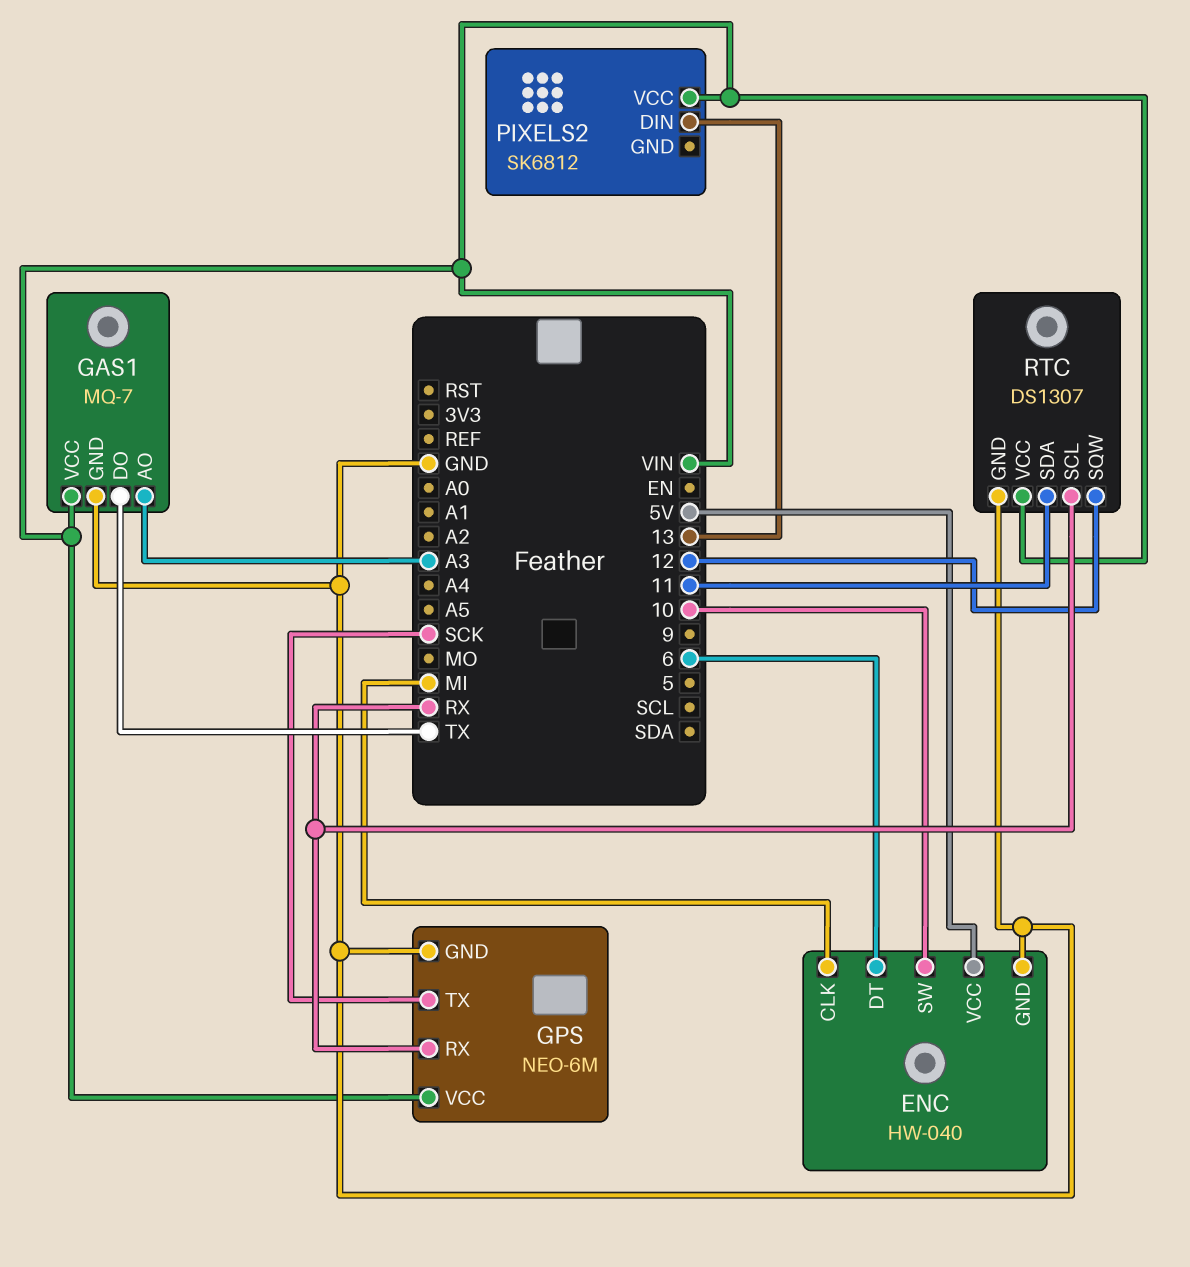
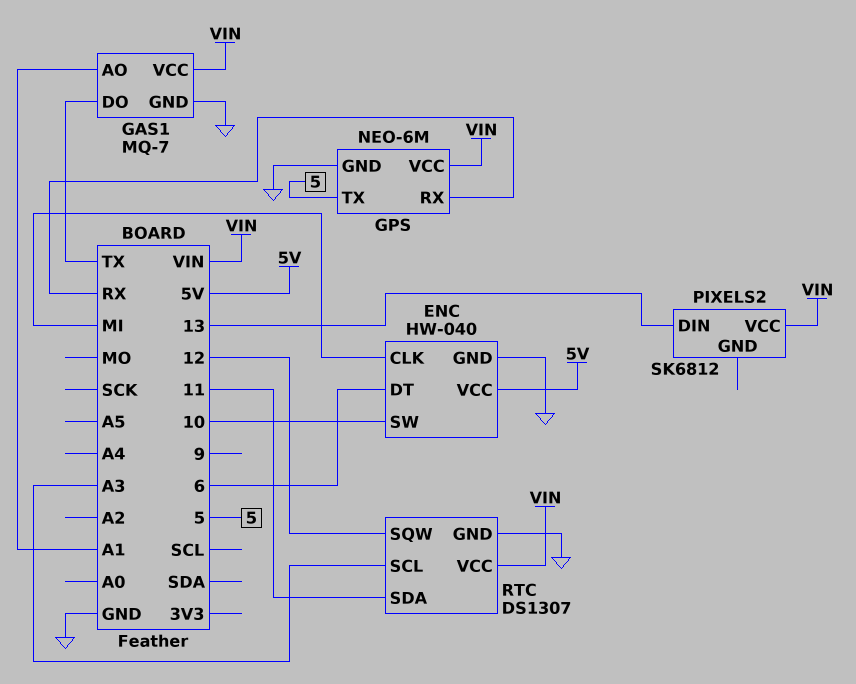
GAS1 pin AO: A3 -> A1
GPS pin TX: SCK -> 5
RTC pin SCL: RX -> A3

